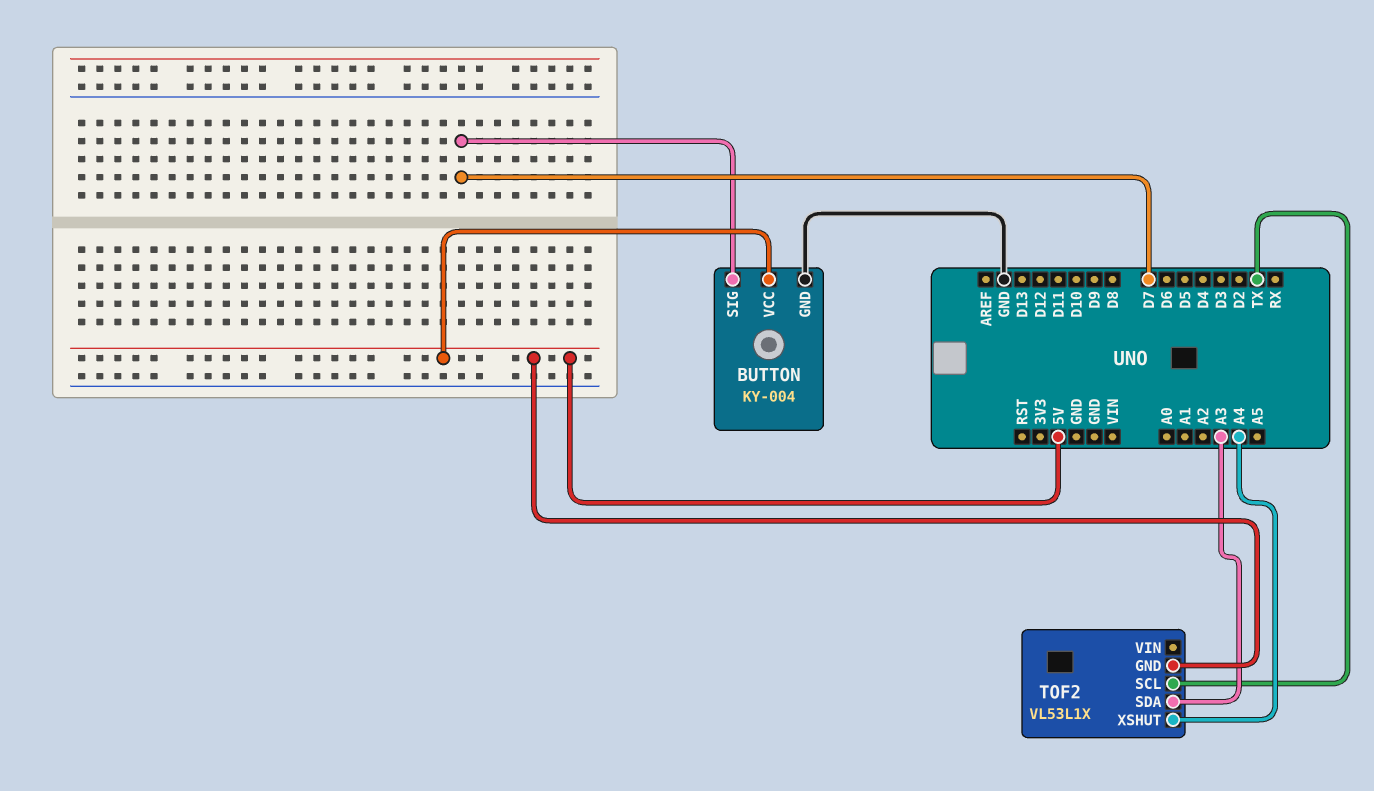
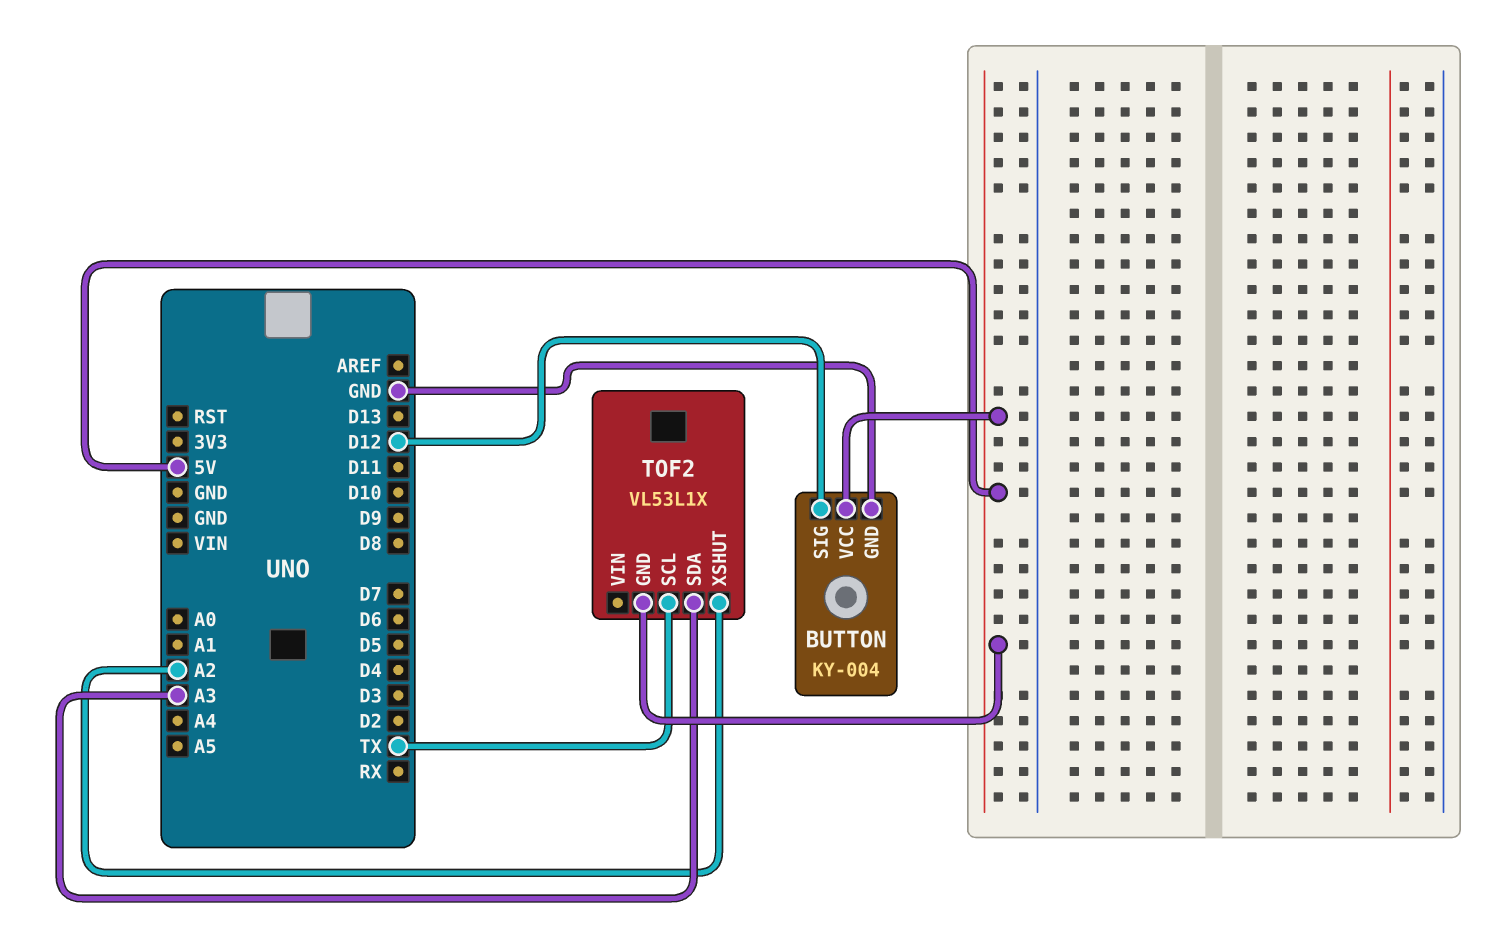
BUTTON pin SIG: D7 -> D12
TOF2 pin XSHUT: A4 -> A2

